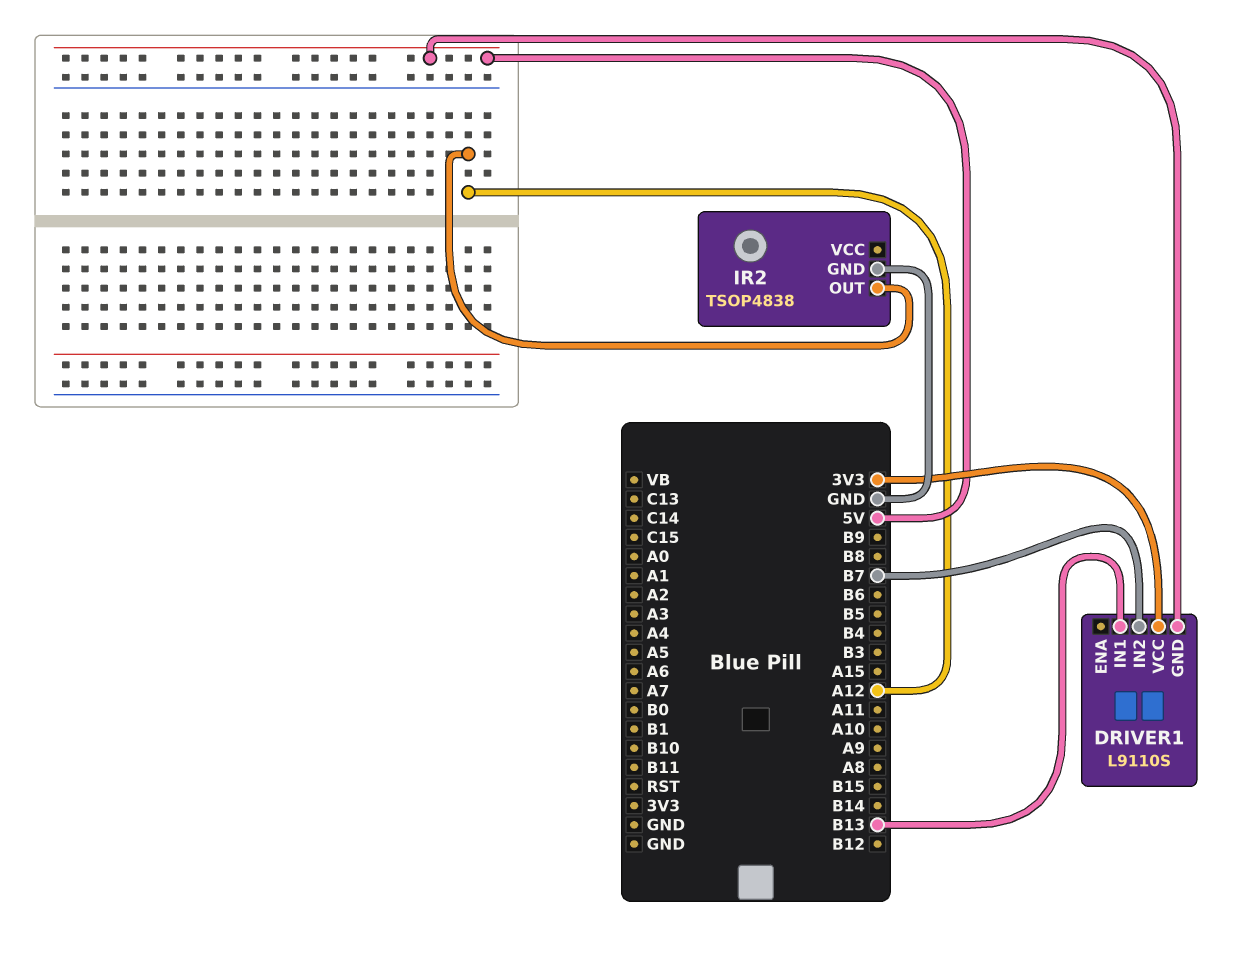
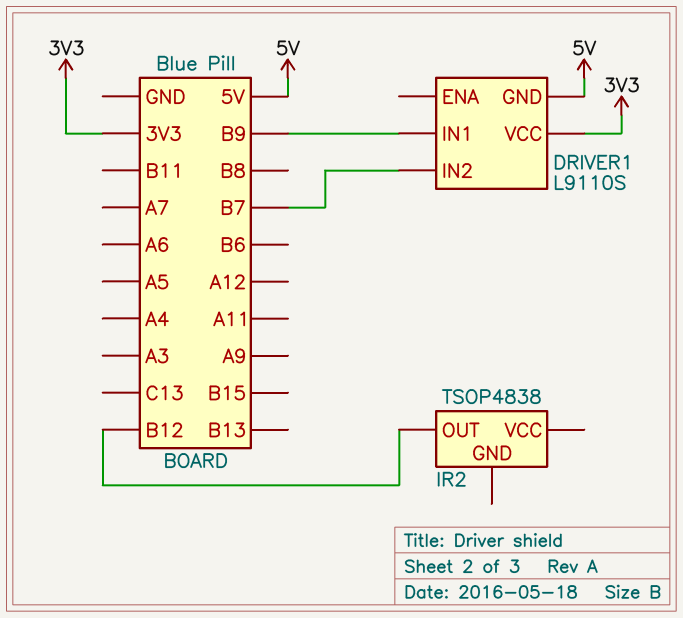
DRIVER1 pin IN1: B13 -> B9
IR2 pin GND: GND -> none
IR2 pin OUT: A12 -> B12

